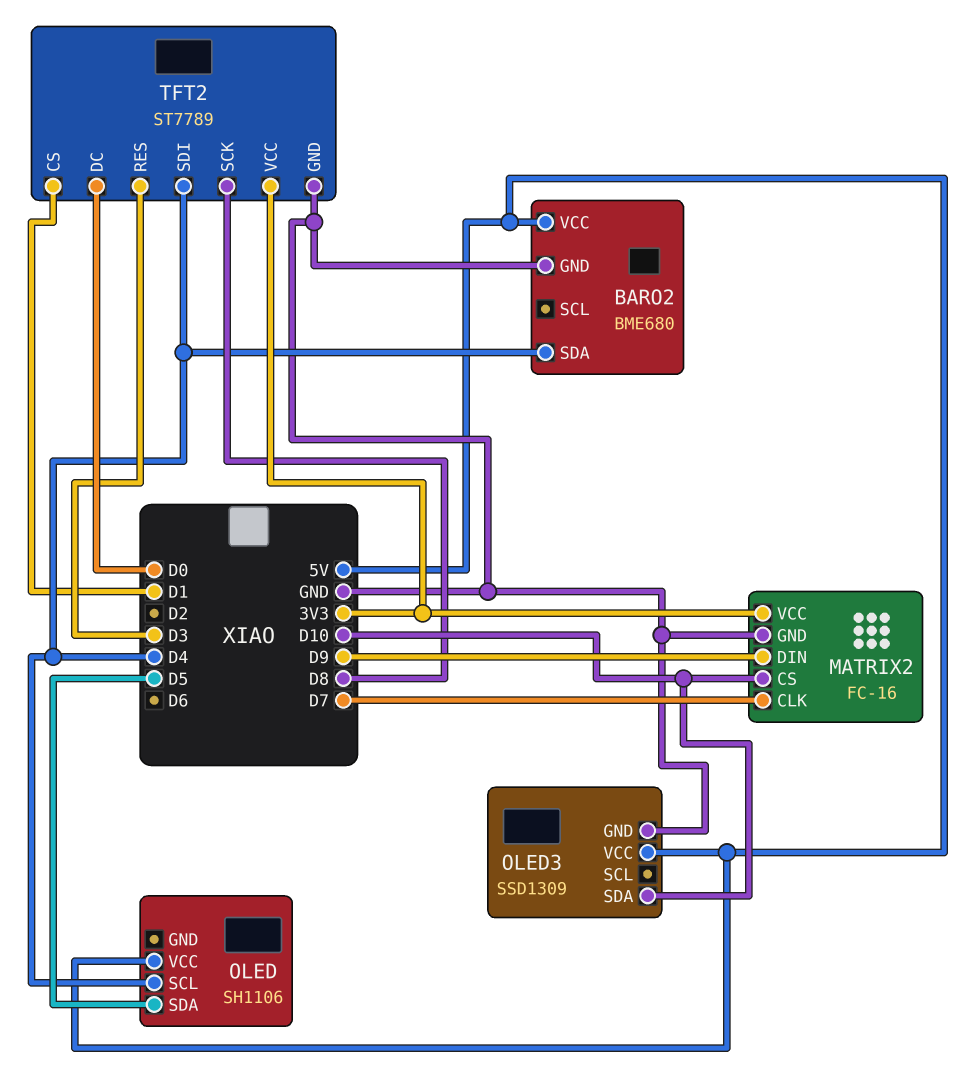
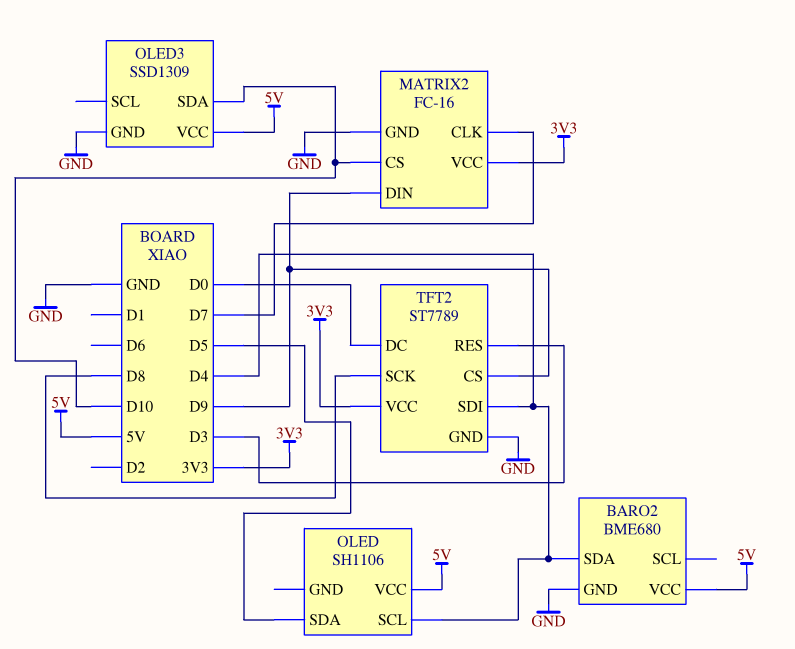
TFT2 pin CS: D1 -> D9

